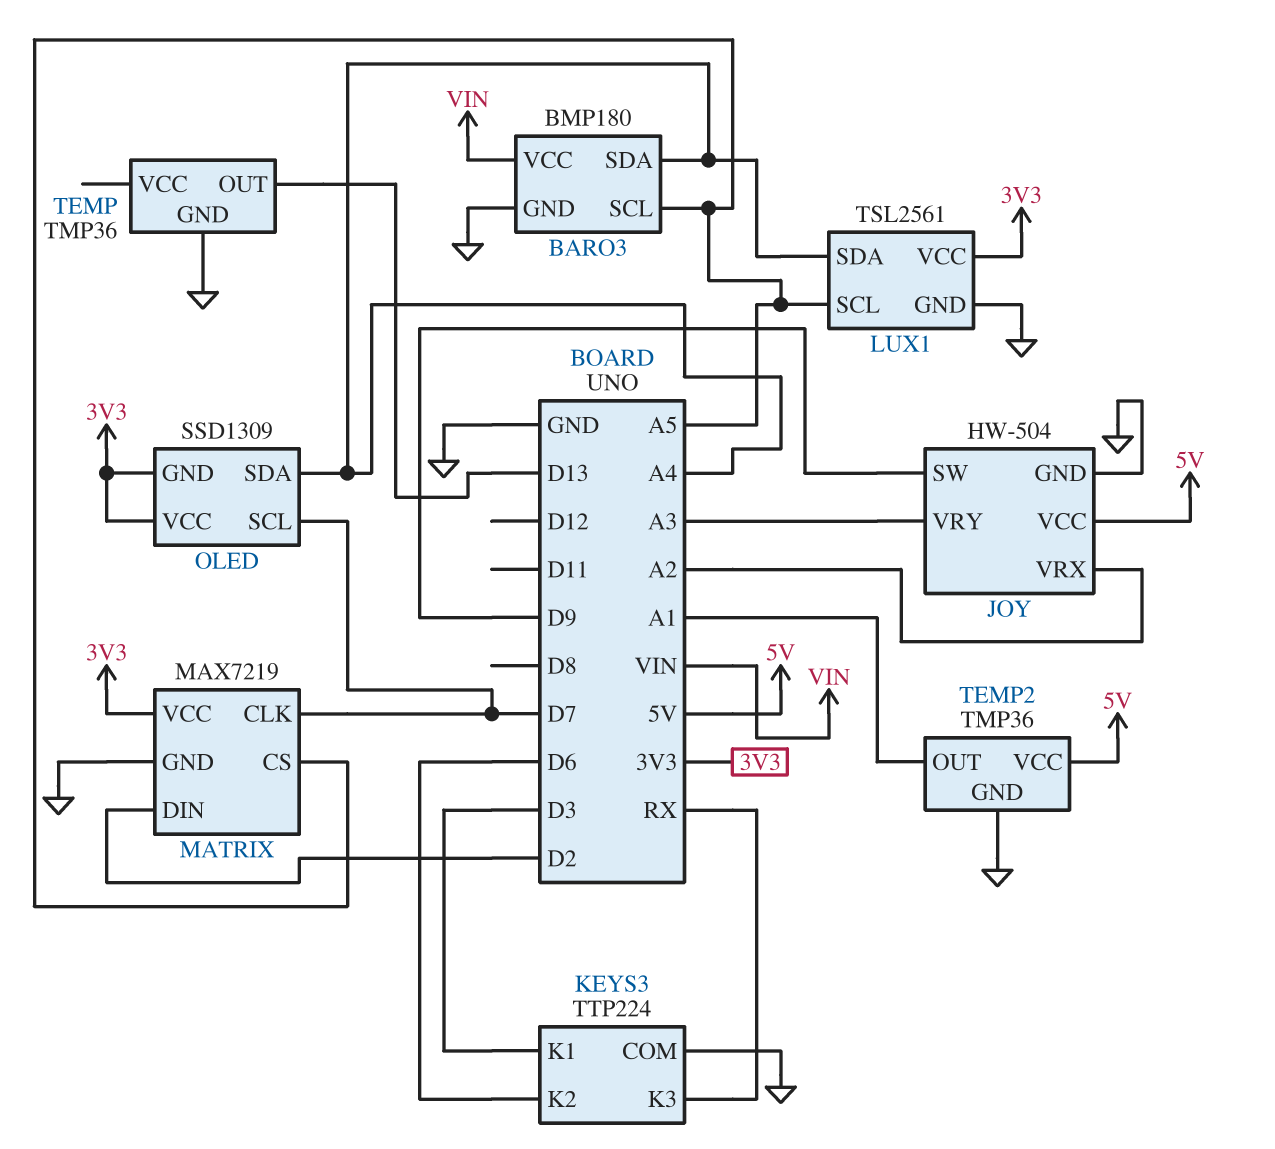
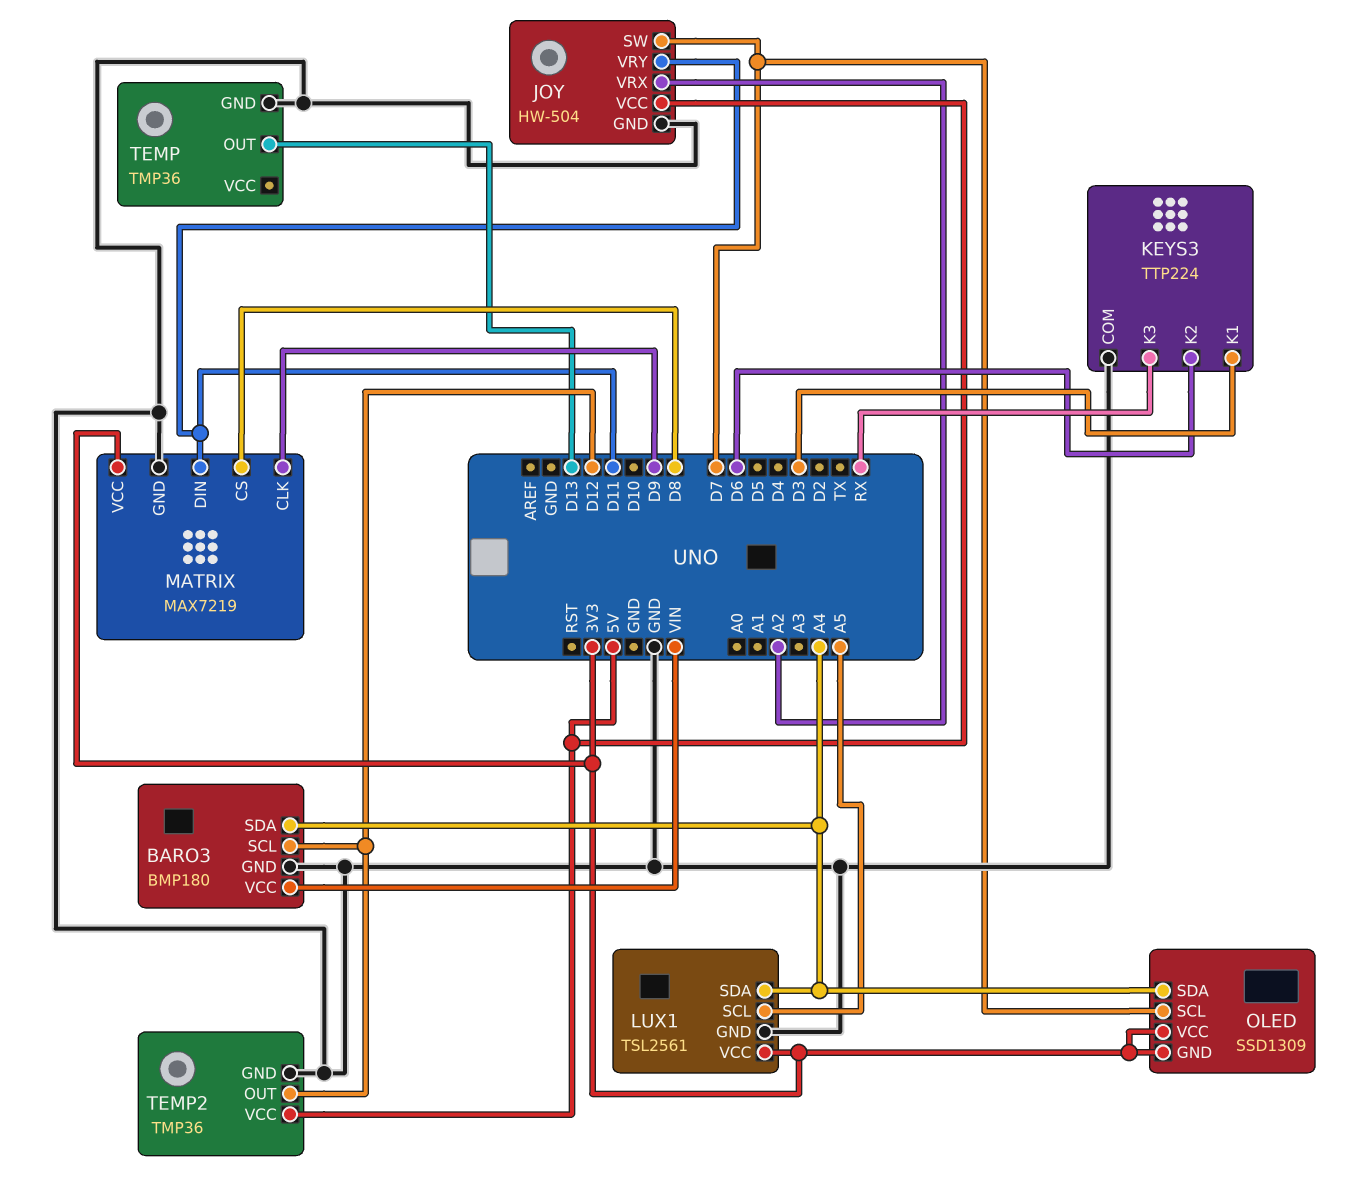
BARO3 pin SCL: A5 -> D12
JOY pin SW: D9 -> D7
JOY pin VRY: A3 -> D11
MATRIX pin CLK: D7 -> D9
MATRIX pin CS: A5 -> D8
MATRIX pin DIN: D2 -> D11
TEMP2 pin OUT: A1 -> D12

